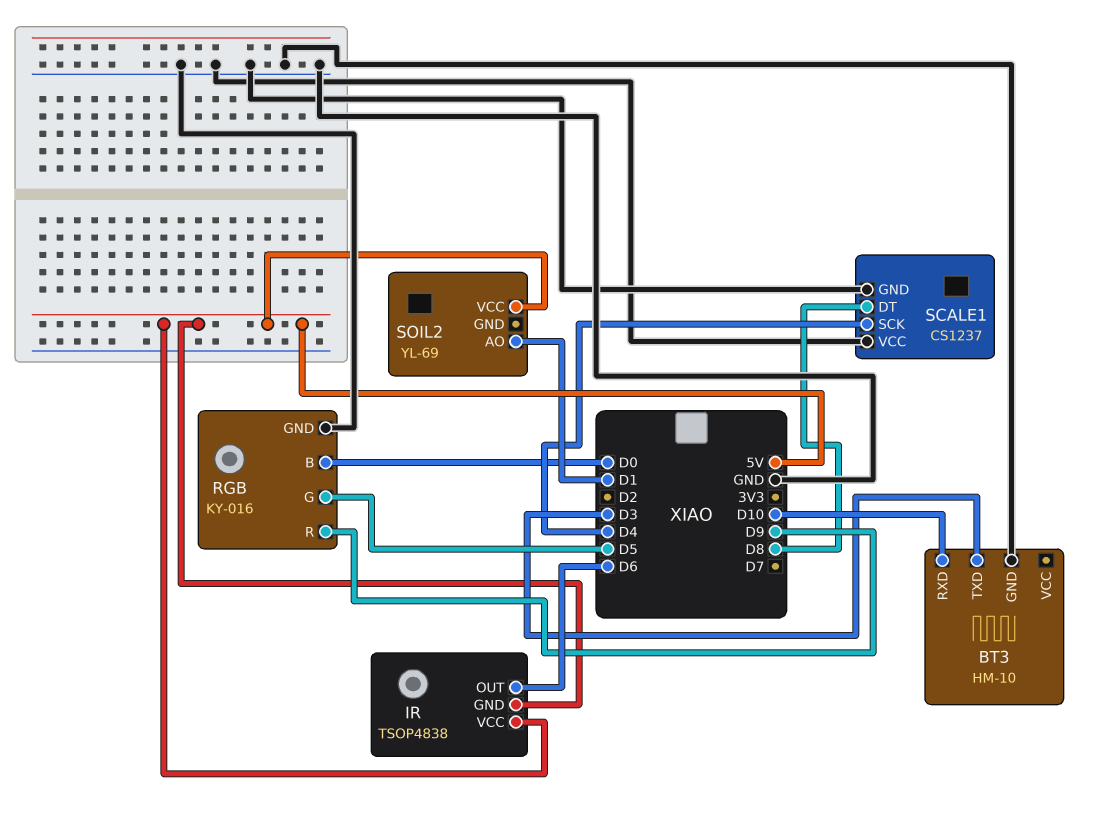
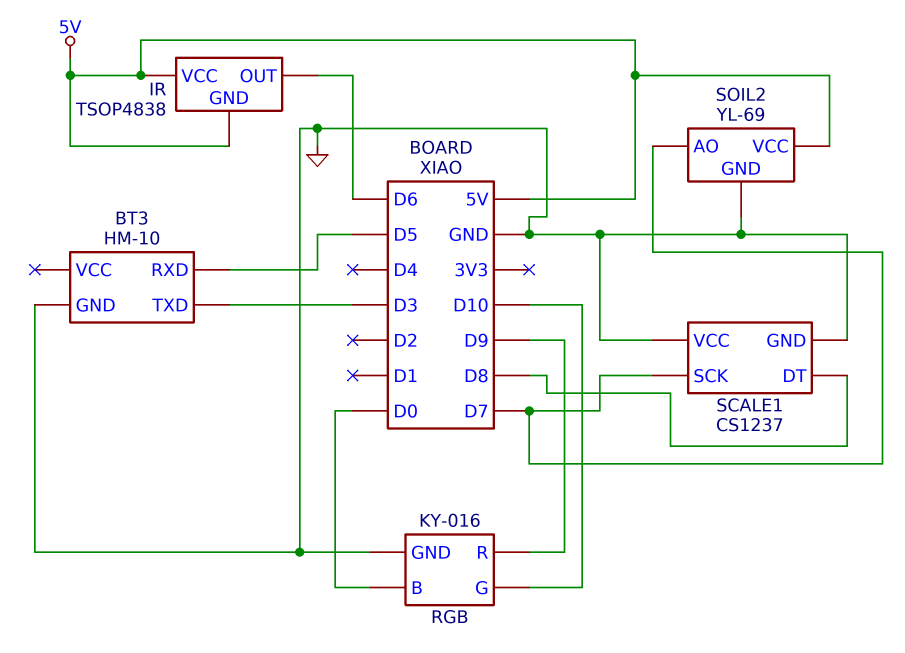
BT3 pin RXD: D10 -> D5
RGB pin G: D5 -> D10
SCALE1 pin SCK: D4 -> D7
SOIL2 pin AO: D1 -> D7
SOIL2 pin GND: none -> GND

